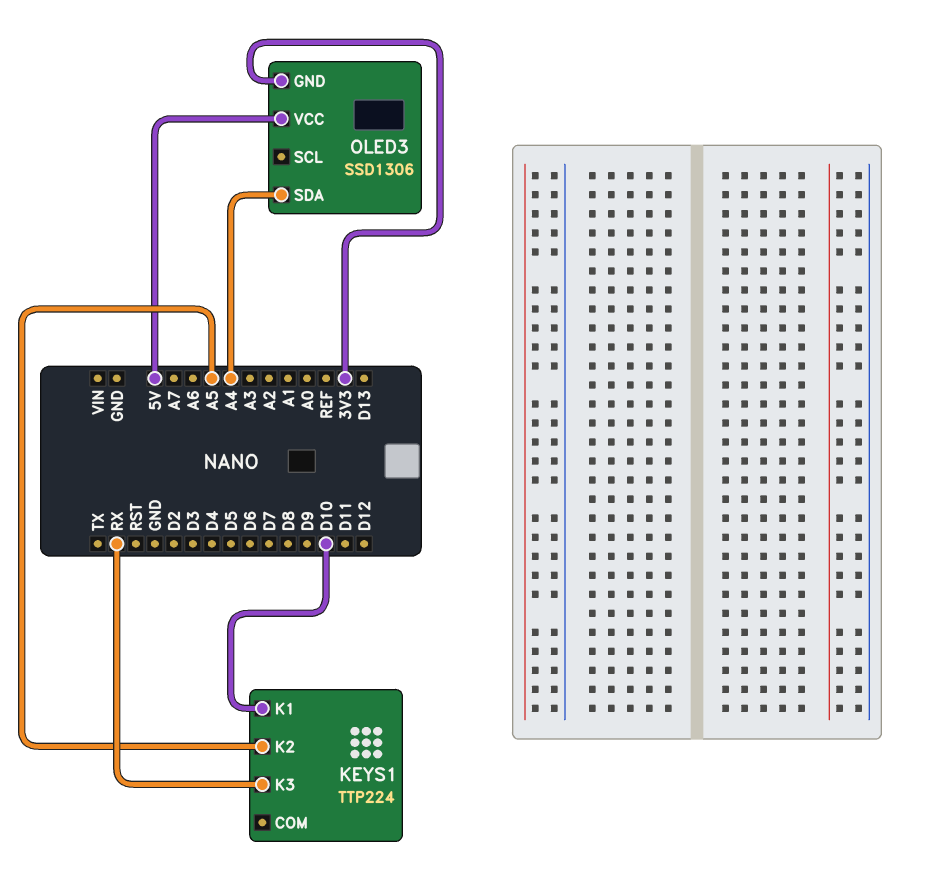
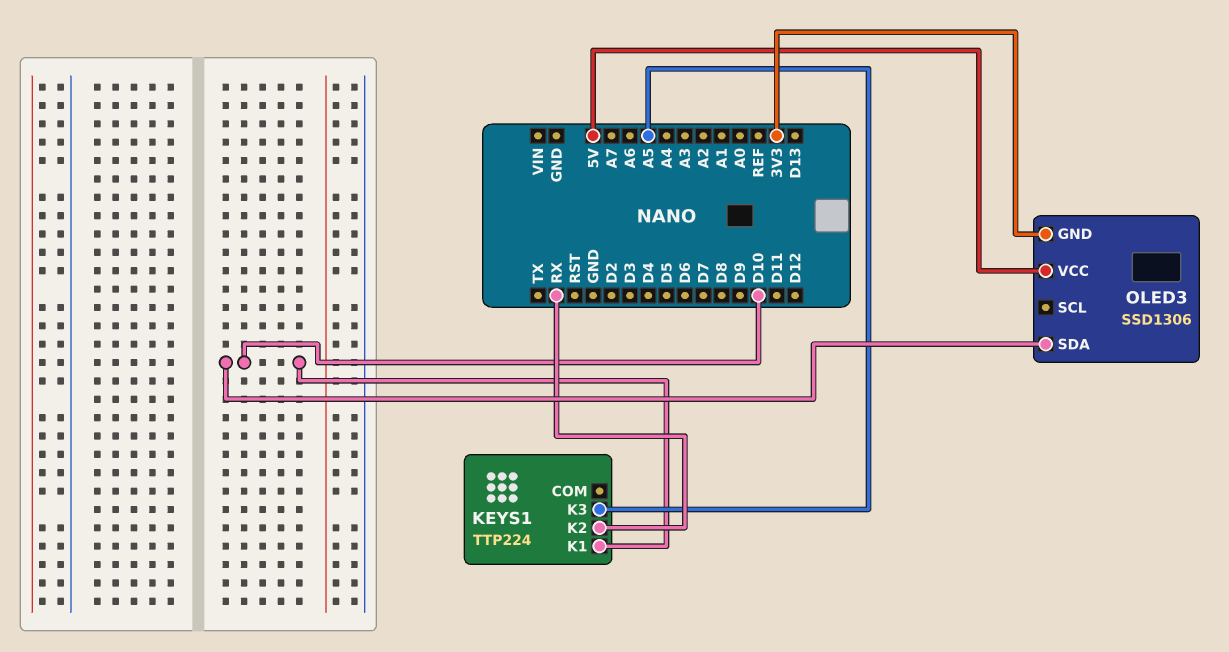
KEYS1 pin K2: A5 -> RX
KEYS1 pin K3: RX -> A5
OLED3 pin SDA: A4 -> D10

